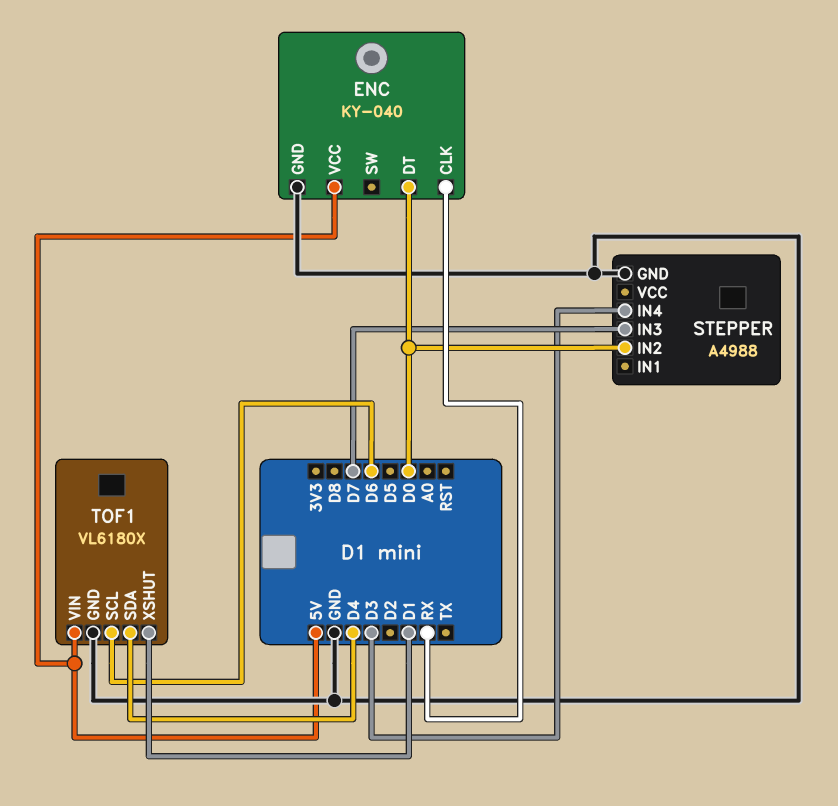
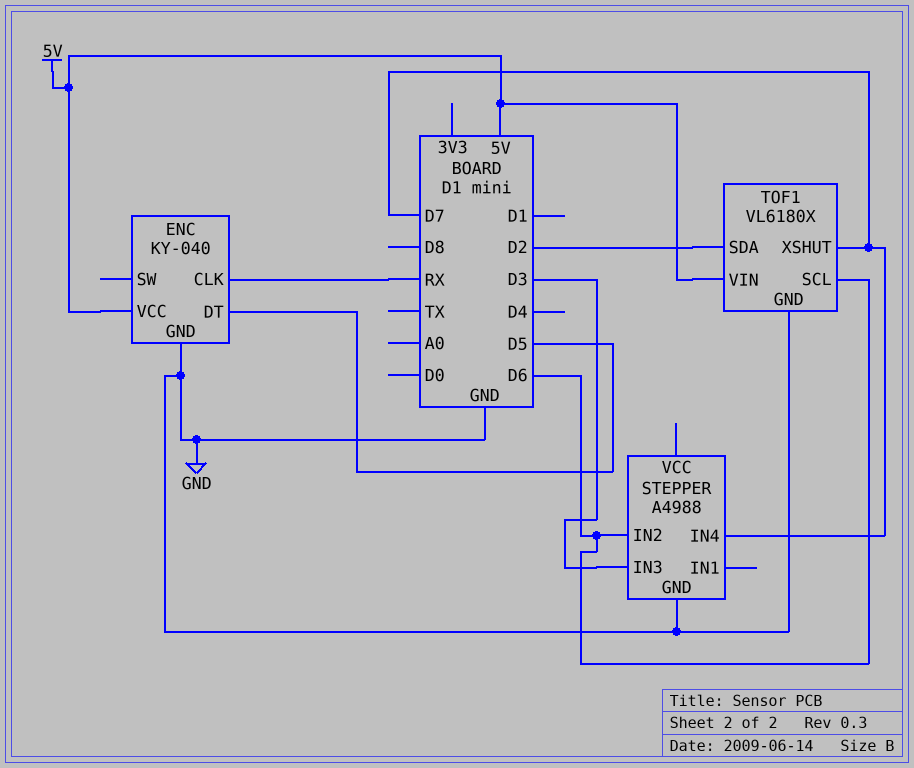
ENC pin DT: D0 -> D5
STEPPER pin IN2: D0 -> D6
STEPPER pin IN3: D7 -> D3
STEPPER pin IN4: D3 -> D7
TOF1 pin SDA: D4 -> D2
TOF1 pin XSHUT: D1 -> D7

